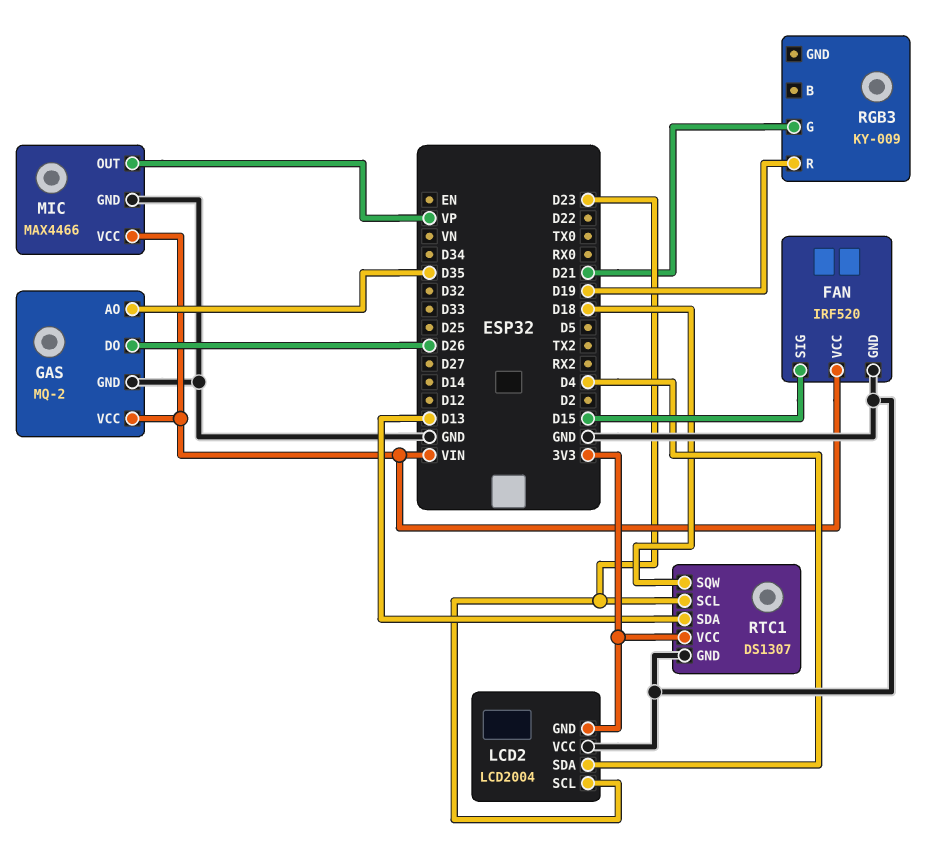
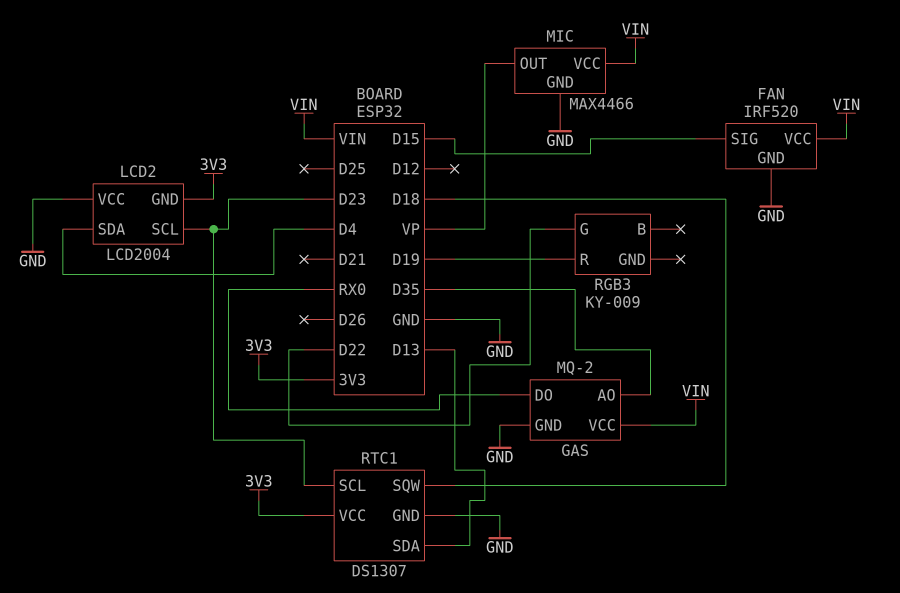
GAS pin DO: D26 -> RX0
RGB3 pin G: D21 -> D22

